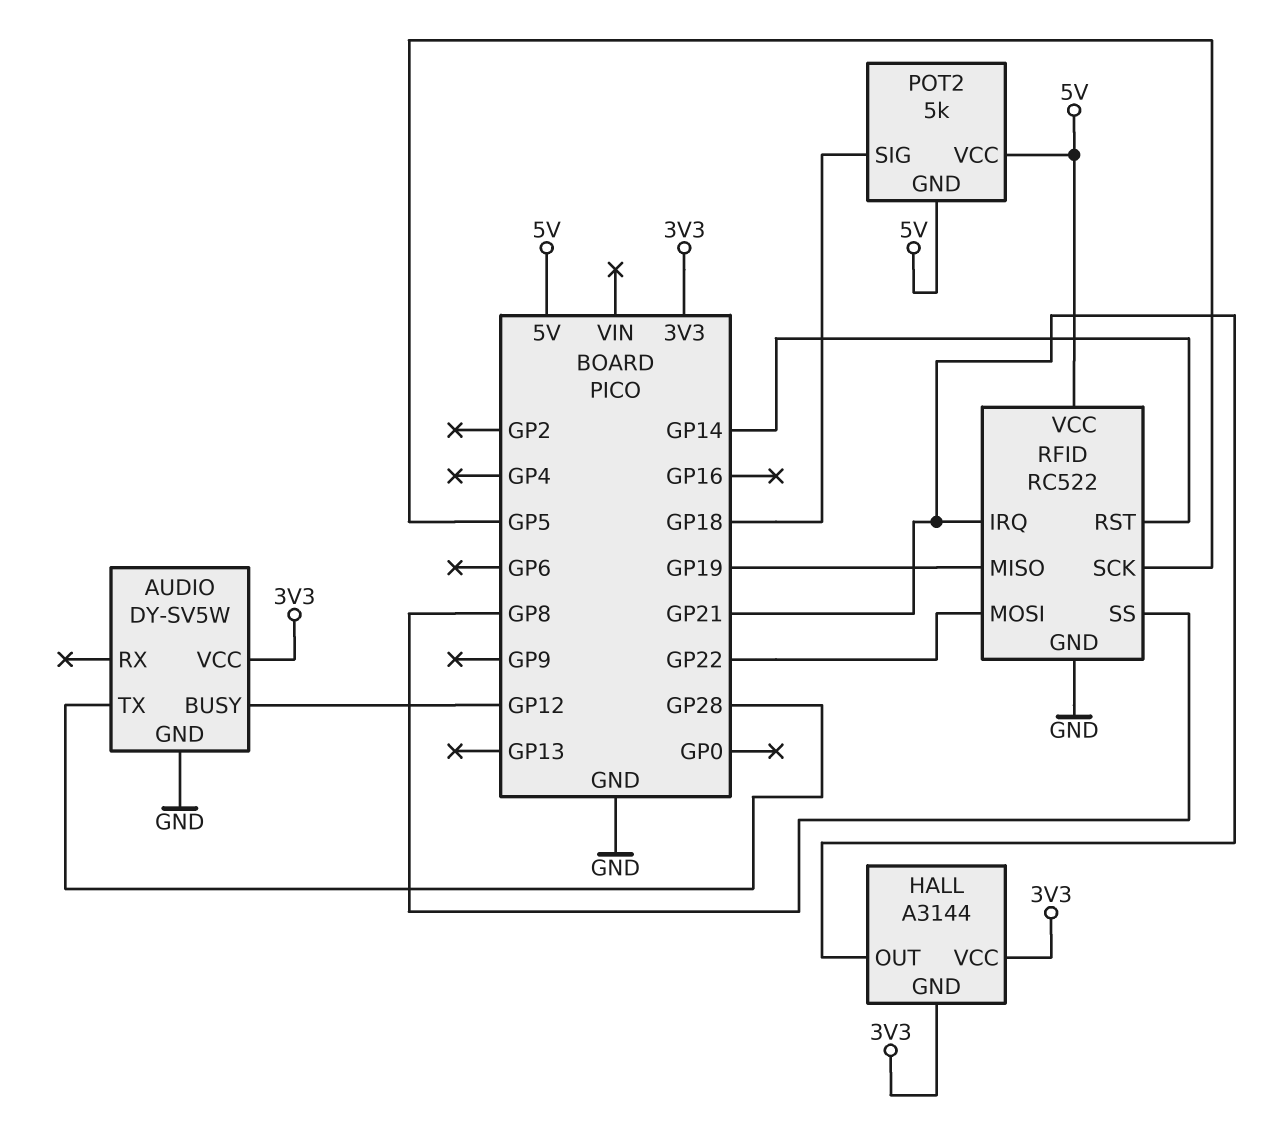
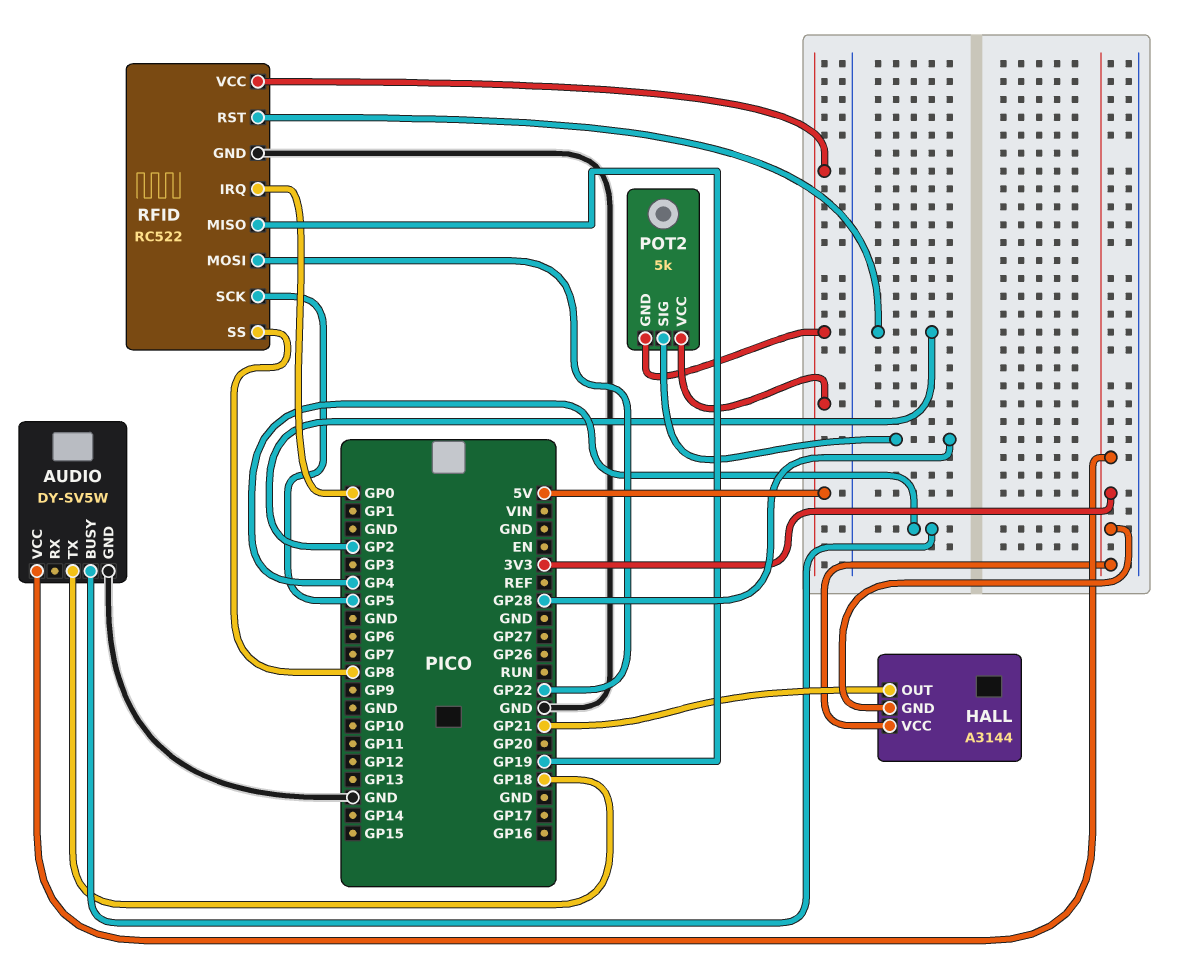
AUDIO pin BUSY: GP12 -> GP4
AUDIO pin TX: GP28 -> GP18
POT2 pin SIG: GP18 -> GP28
RFID pin IRQ: GP21 -> GP0
RFID pin RST: GP14 -> GP2

